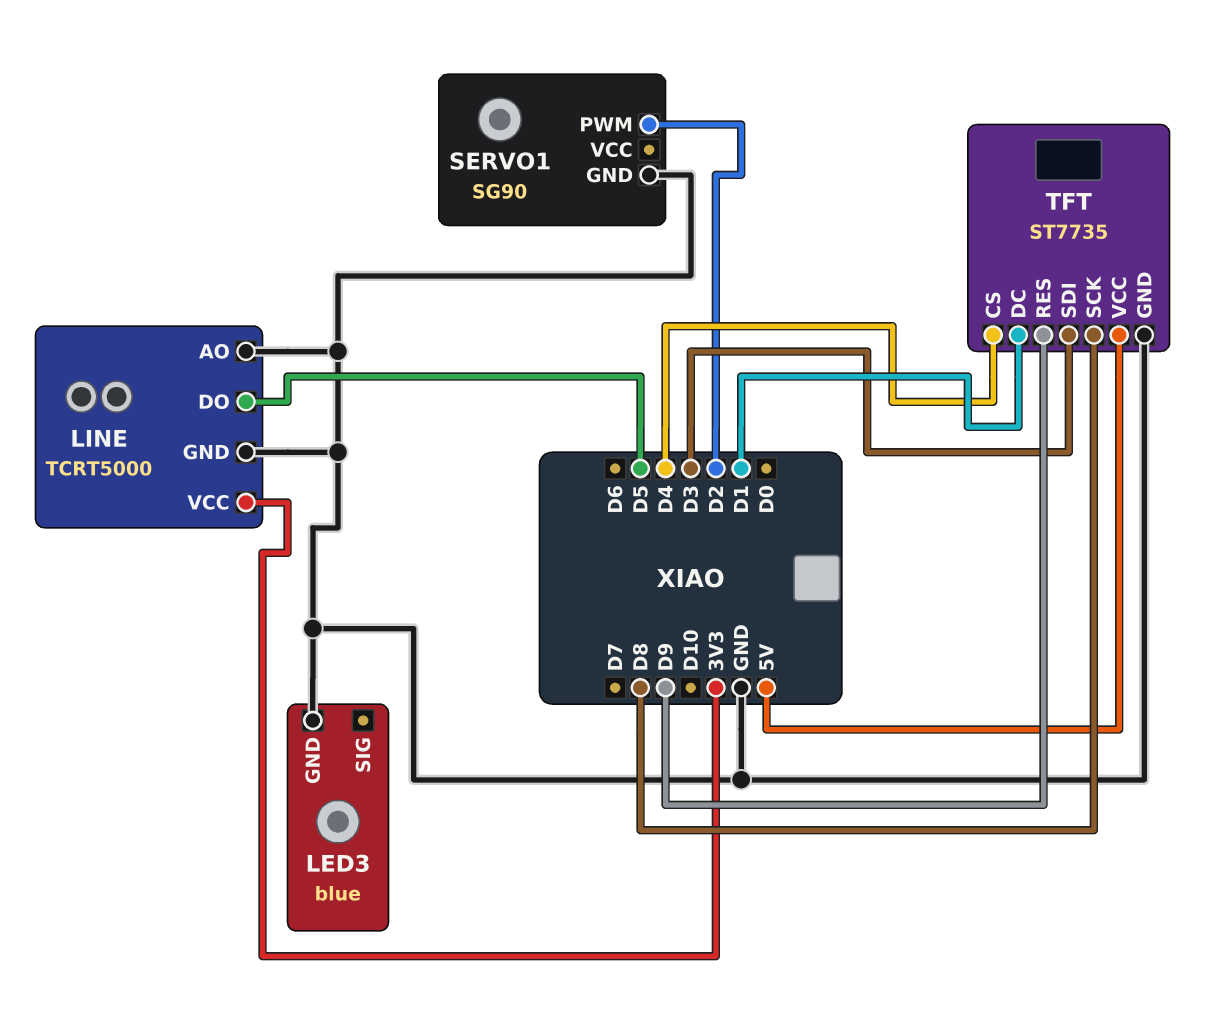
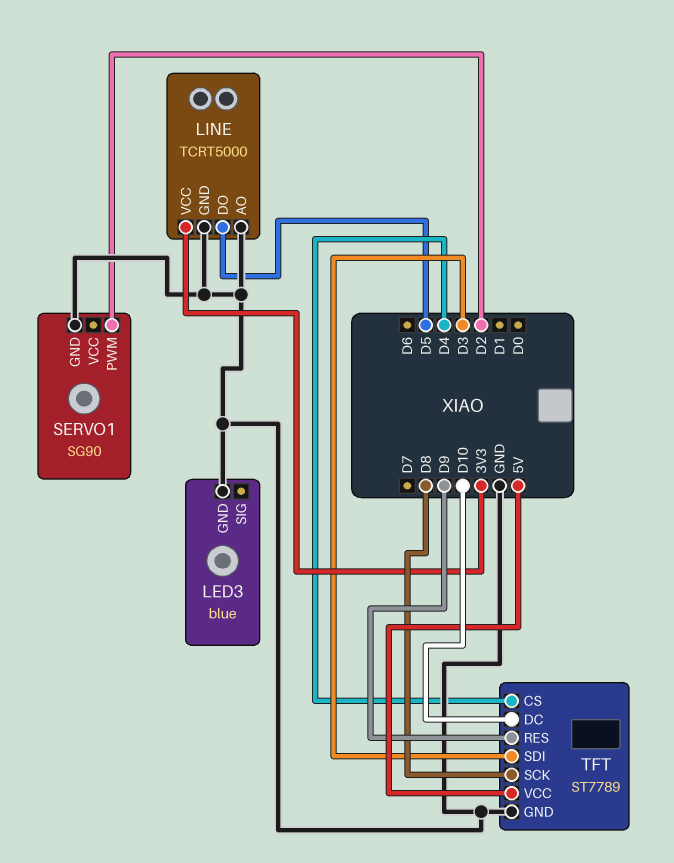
TFT: ST7735 -> ST7789
TFT pin DC: D1 -> D10

